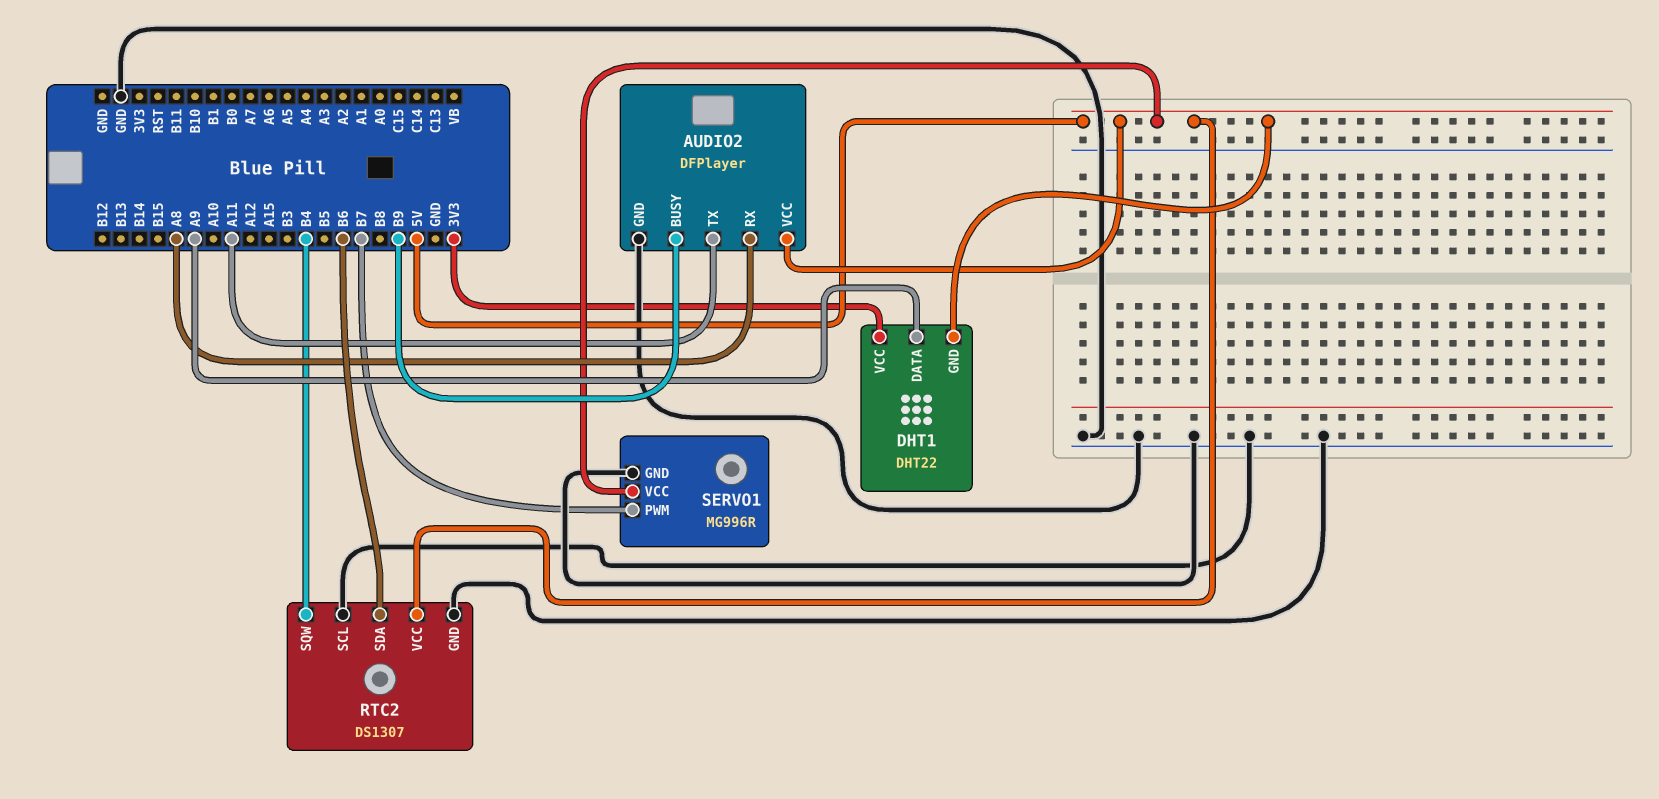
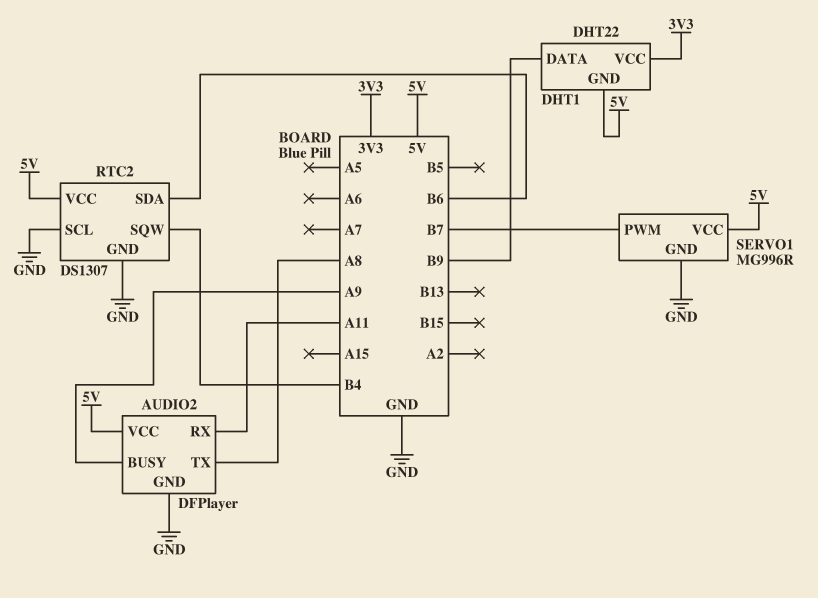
AUDIO2 pin BUSY: B9 -> A9
AUDIO2 pin RX: A8 -> A11
AUDIO2 pin TX: A11 -> A8
DHT1 pin DATA: A9 -> B9

